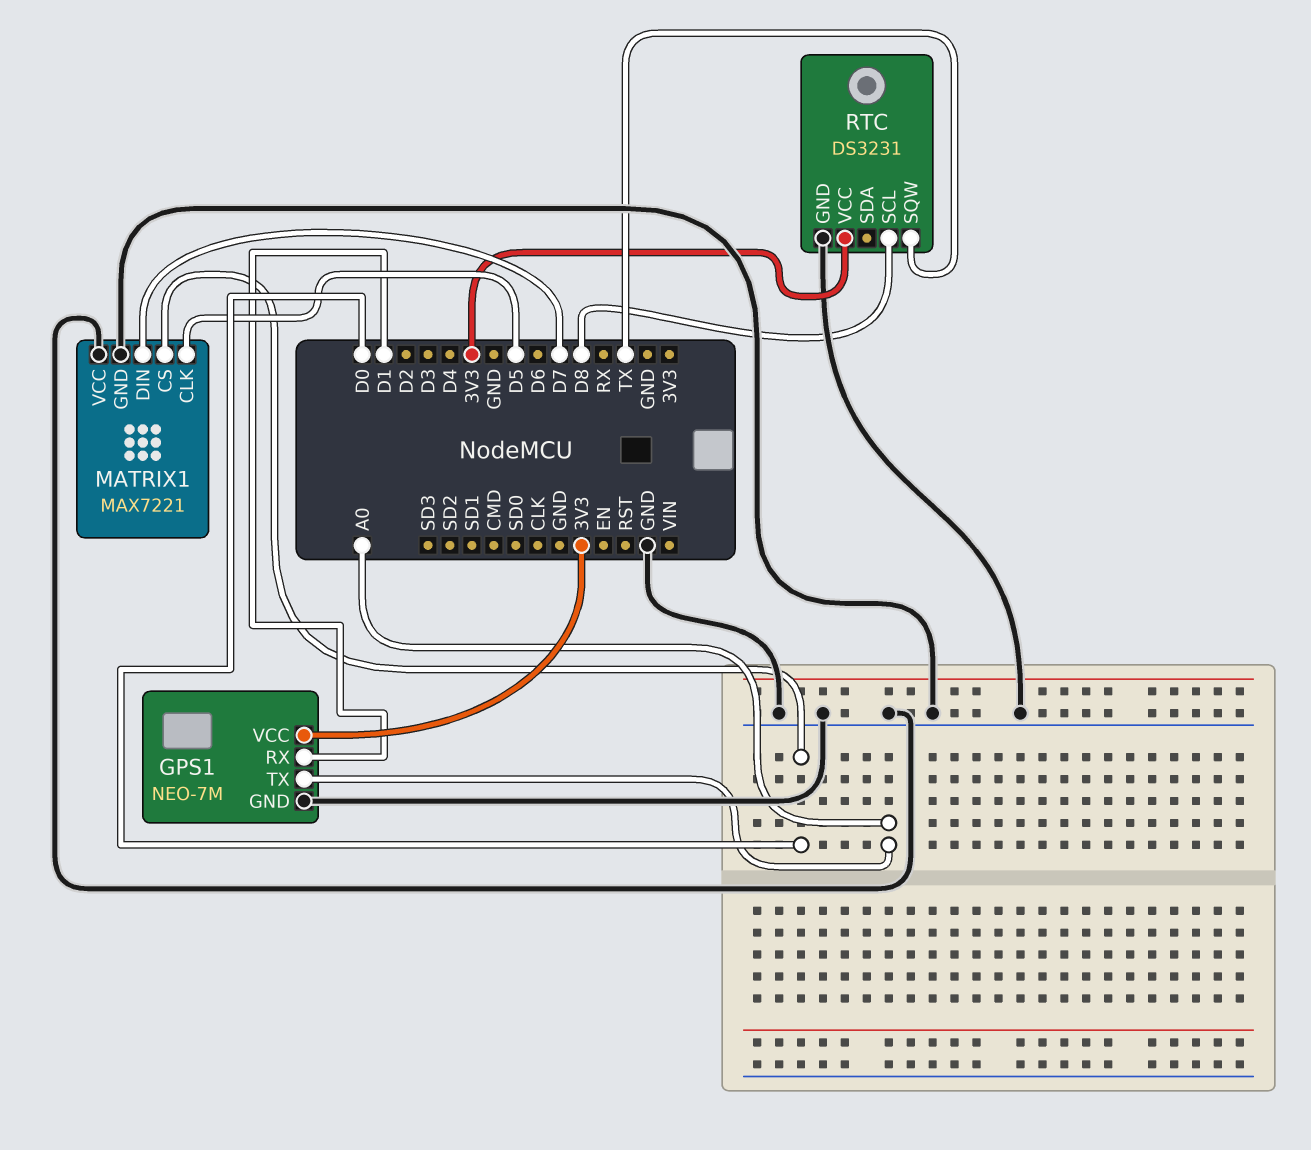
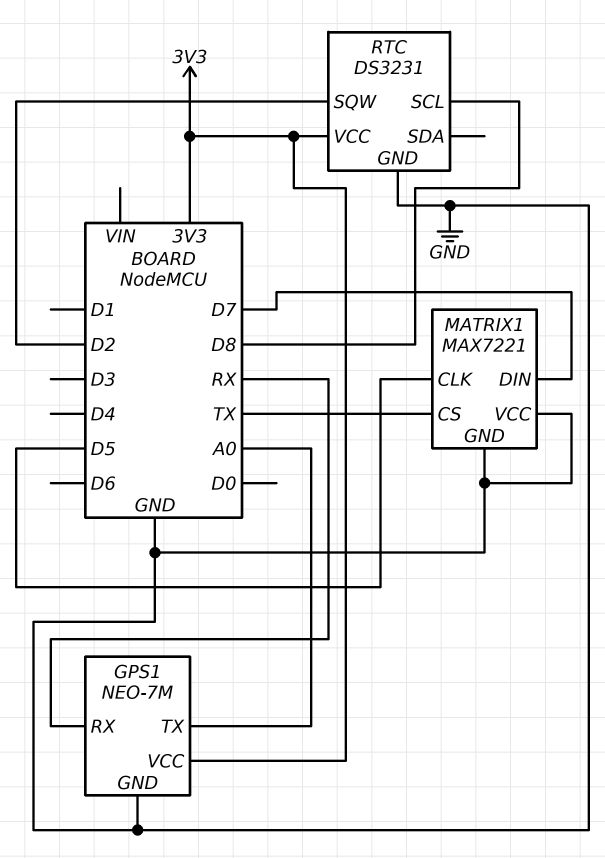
GPS1 pin RX: D1 -> RX
MATRIX1 pin CS: D0 -> TX
RTC pin SQW: TX -> D2

